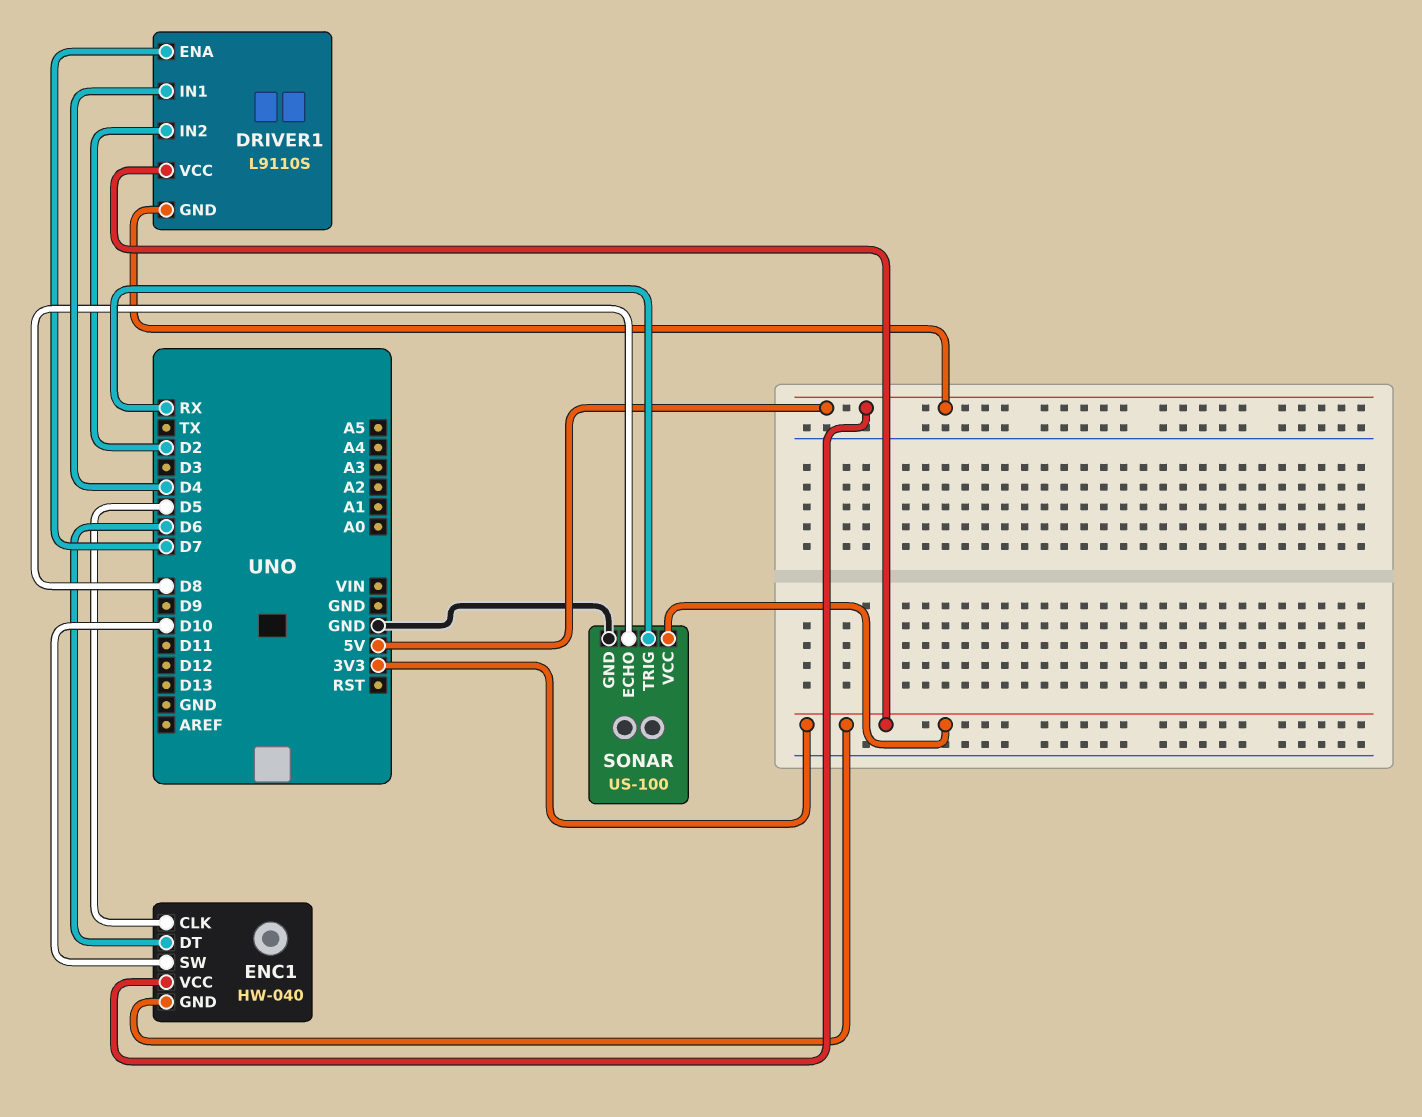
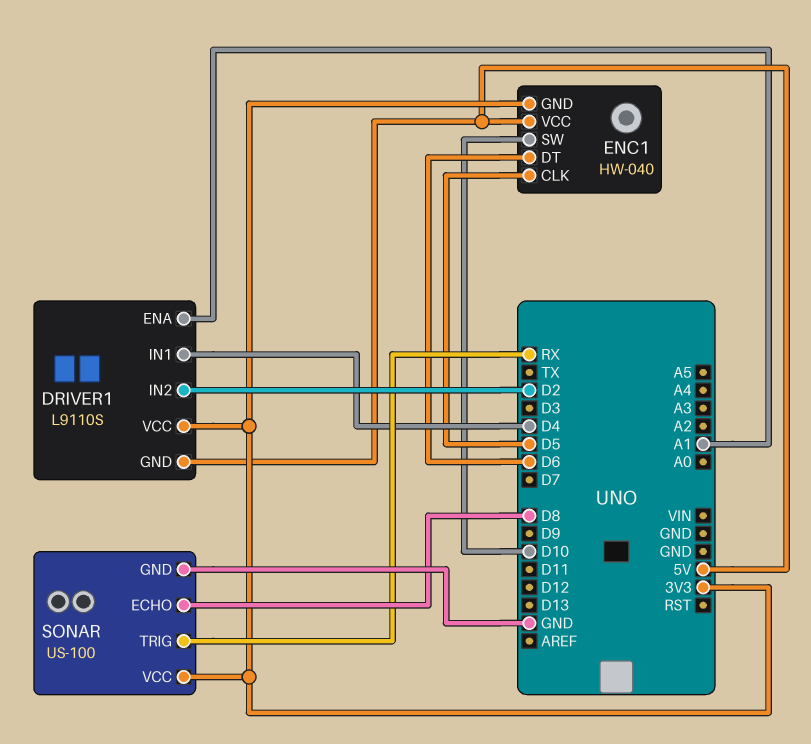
DRIVER1 pin ENA: D7 -> A1

